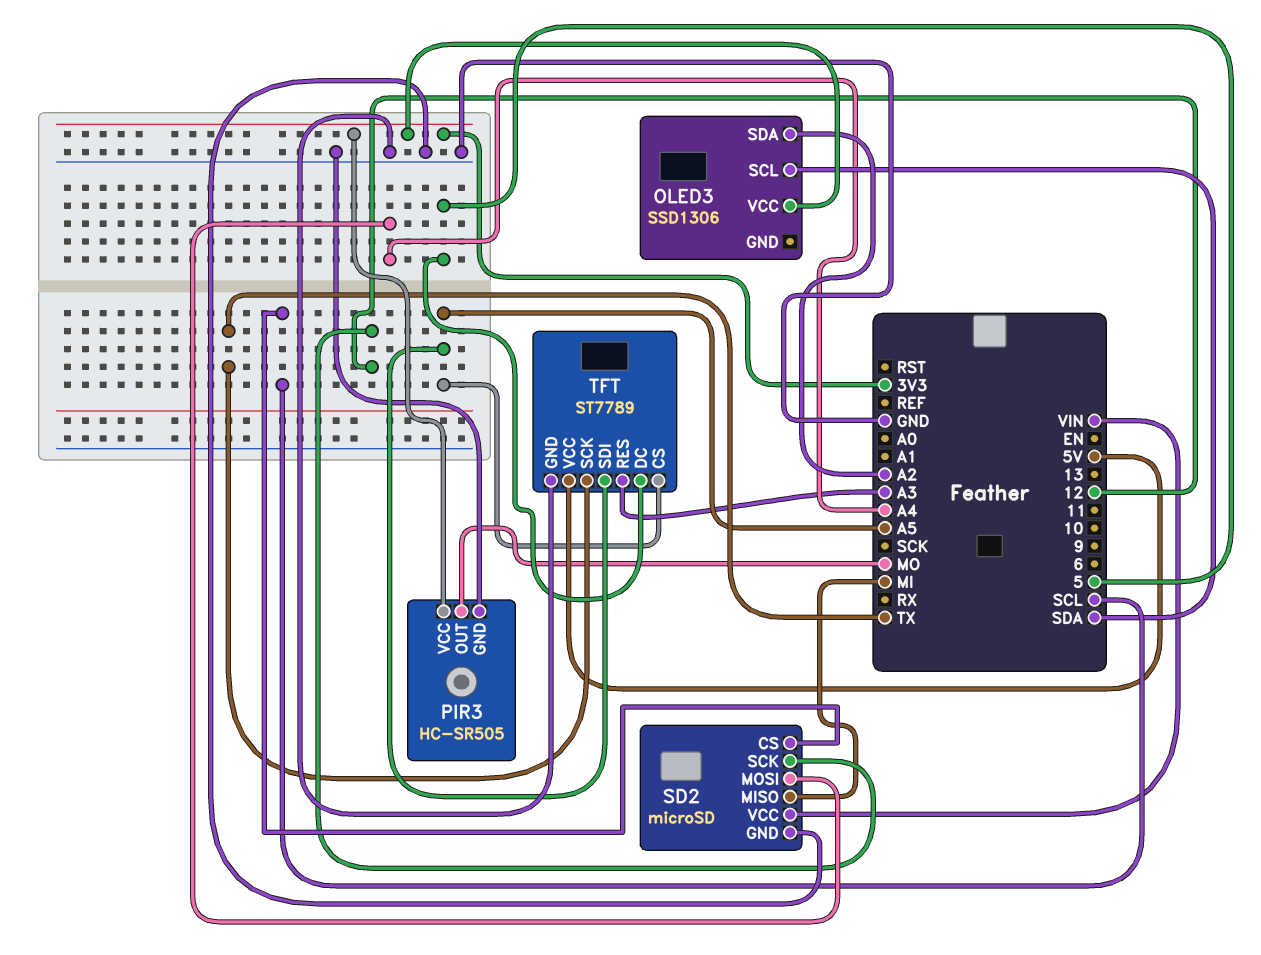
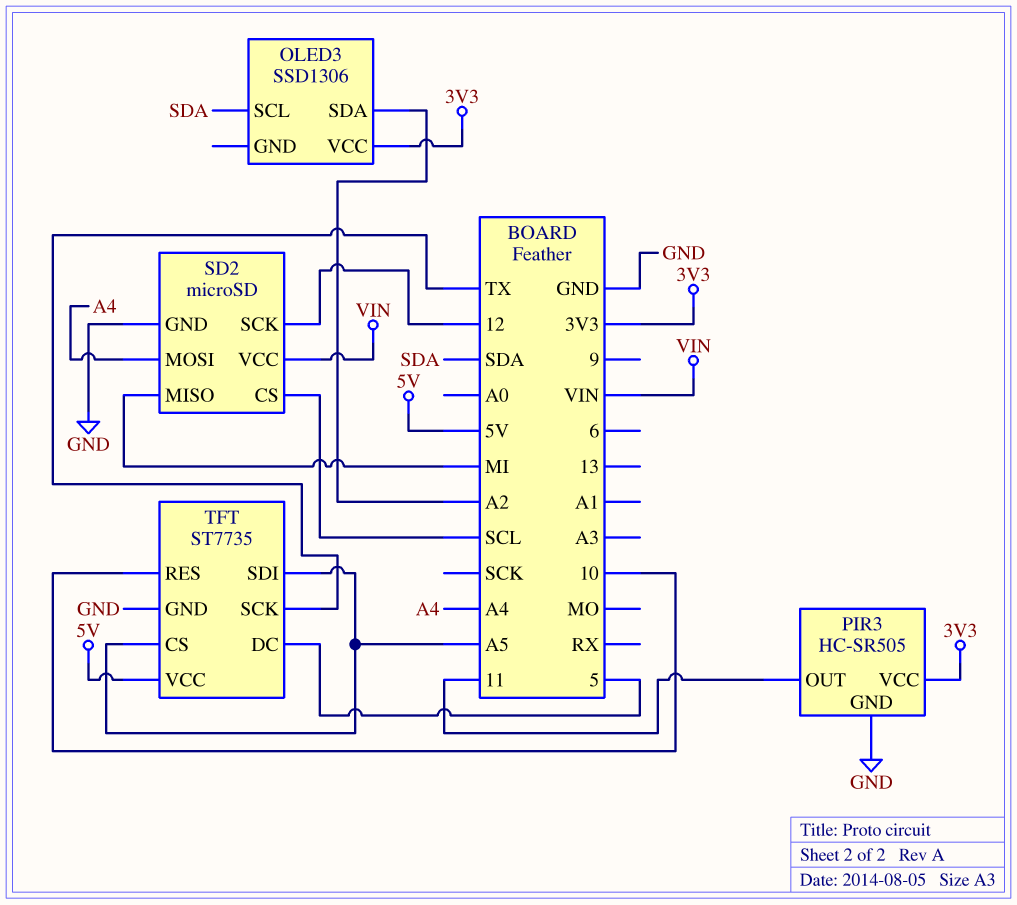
PIR3 pin OUT: MO -> 11
TFT: ST7789 -> ST7735
TFT pin RES: A3 -> 10

